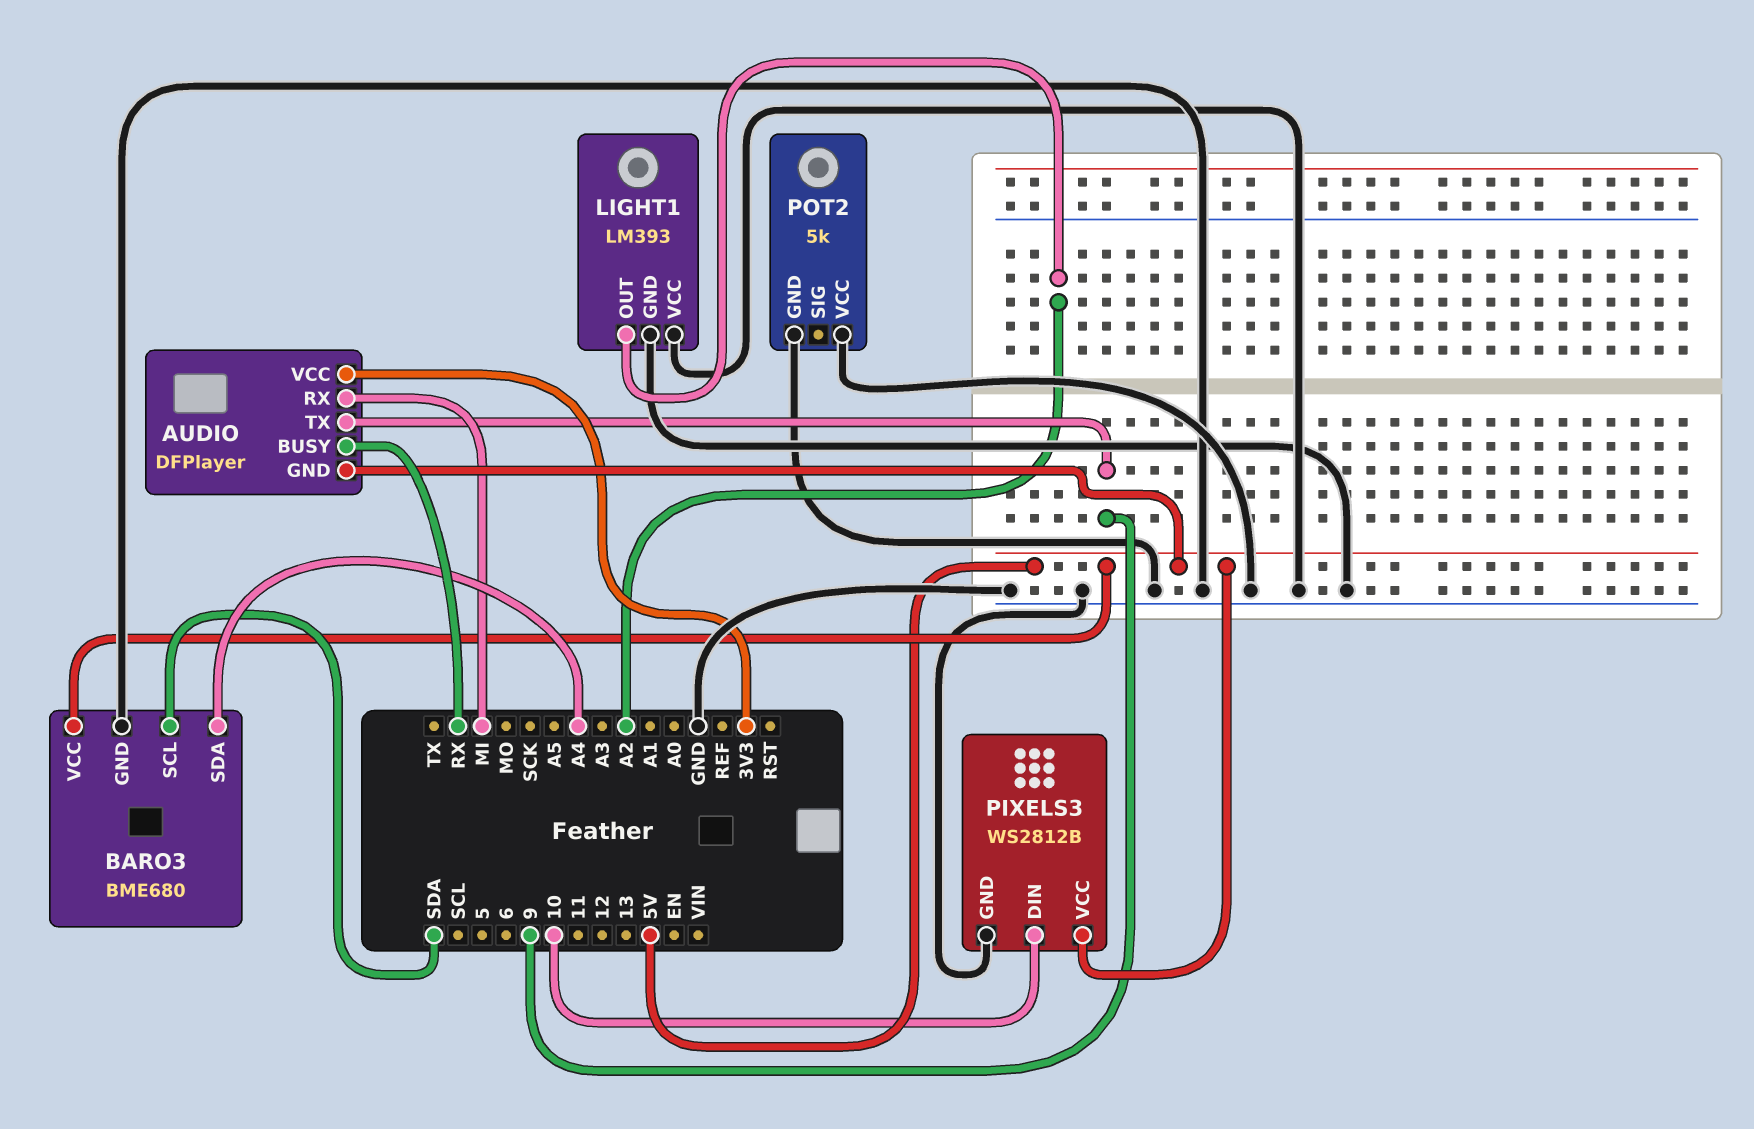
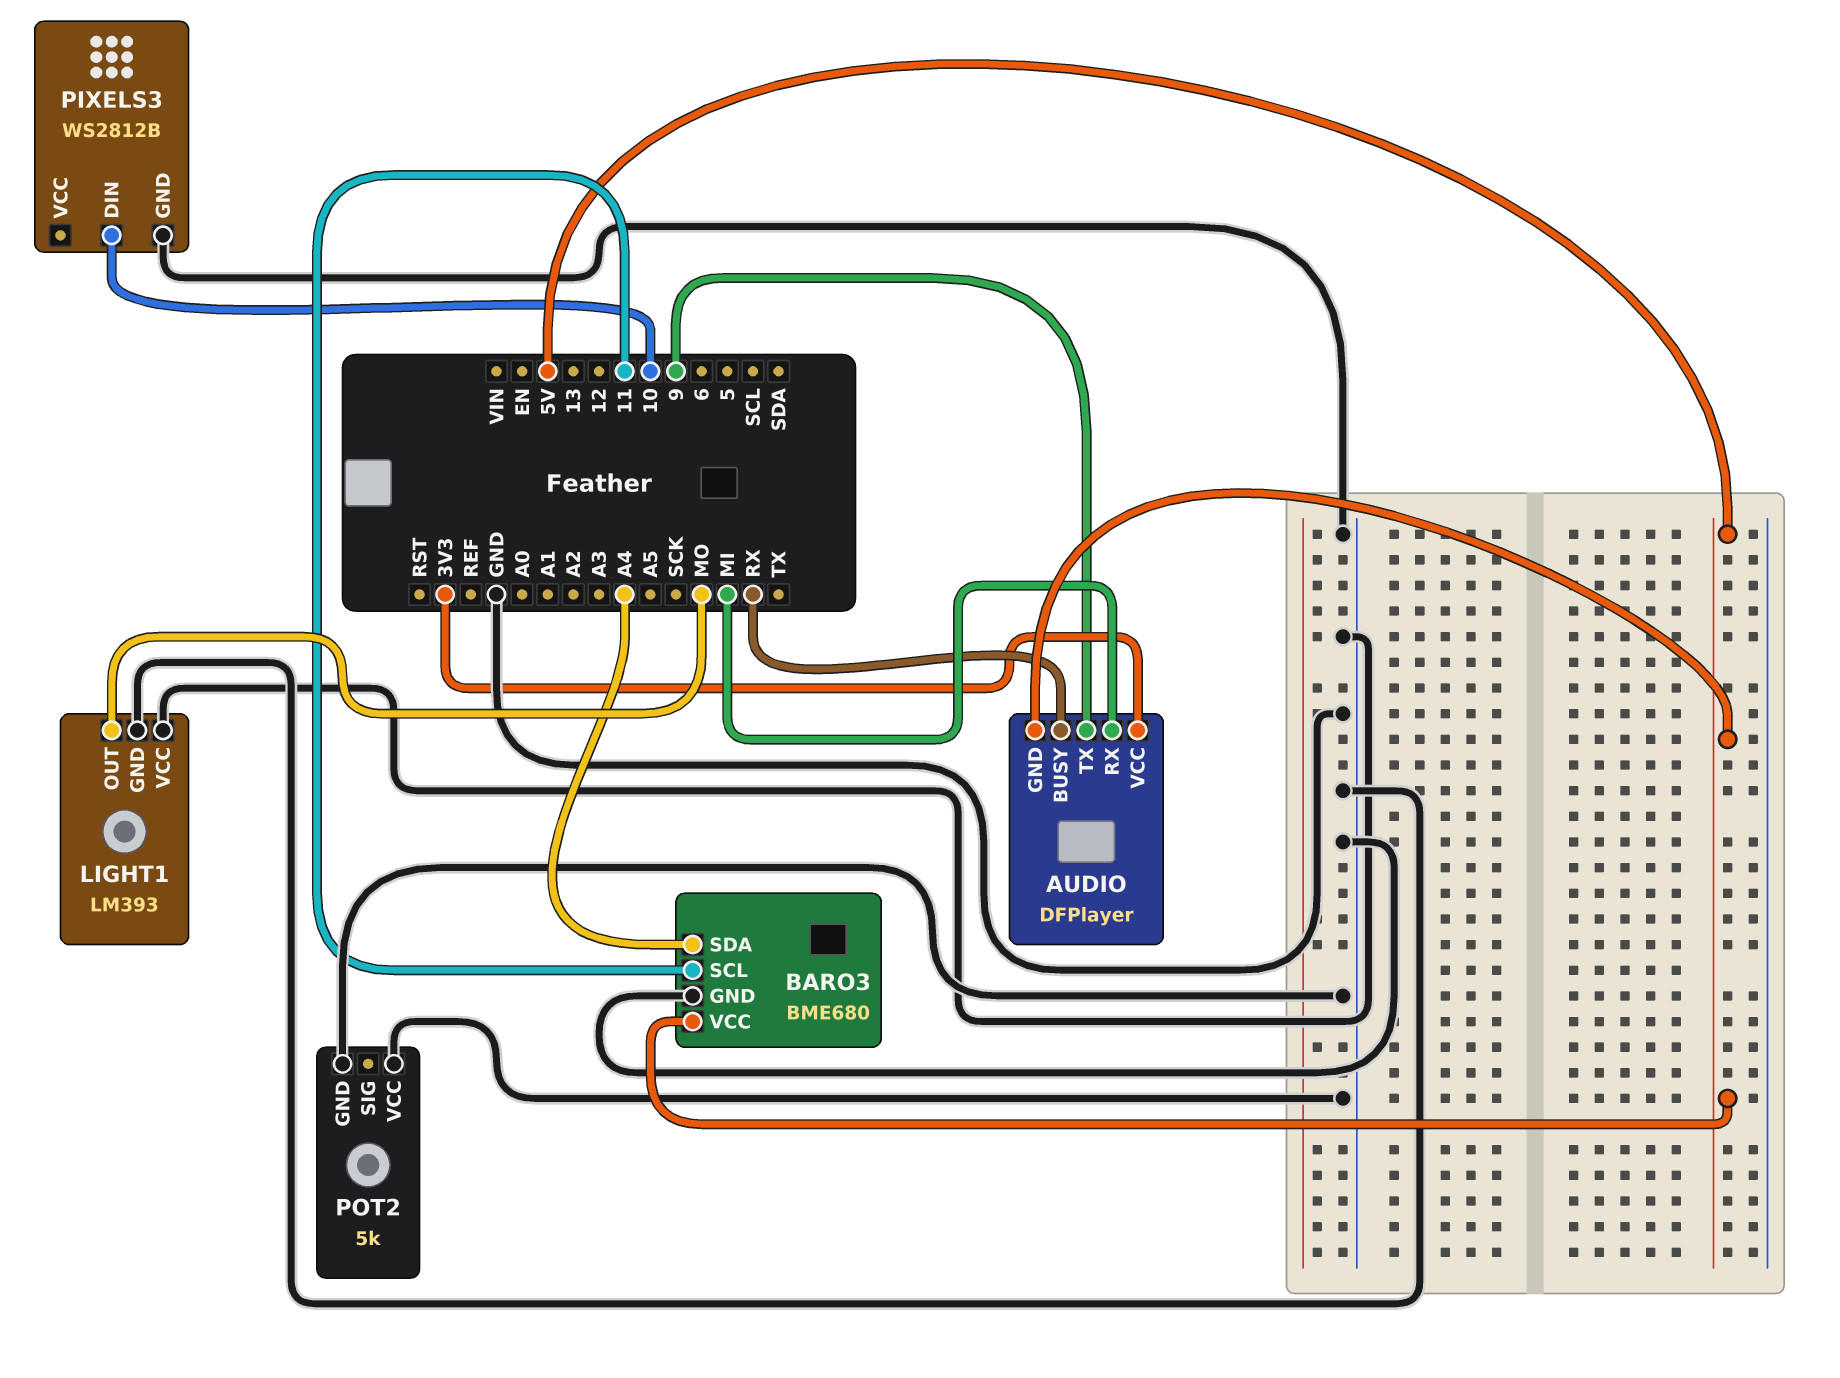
BARO3 pin SCL: SDA -> 11
LIGHT1 pin OUT: A2 -> MO
PIXELS3 pin VCC: 5V -> none

